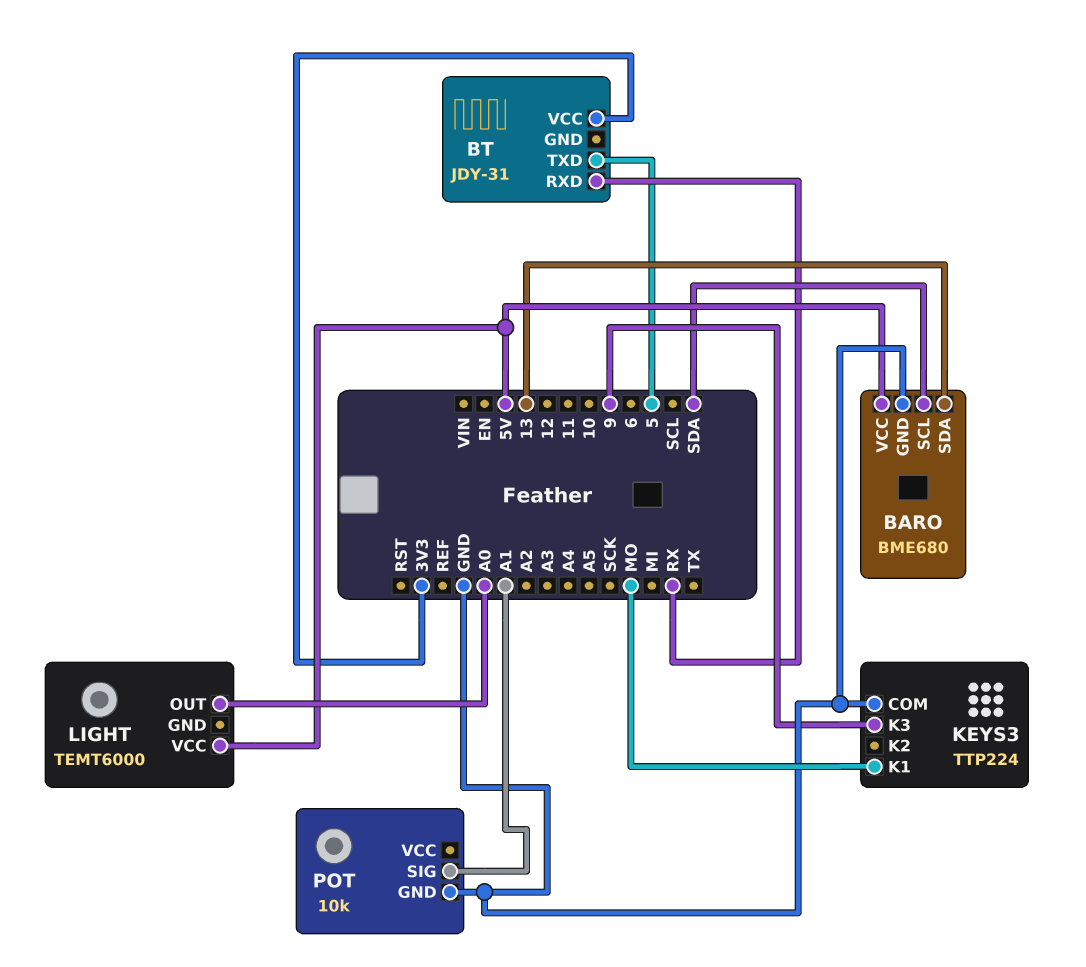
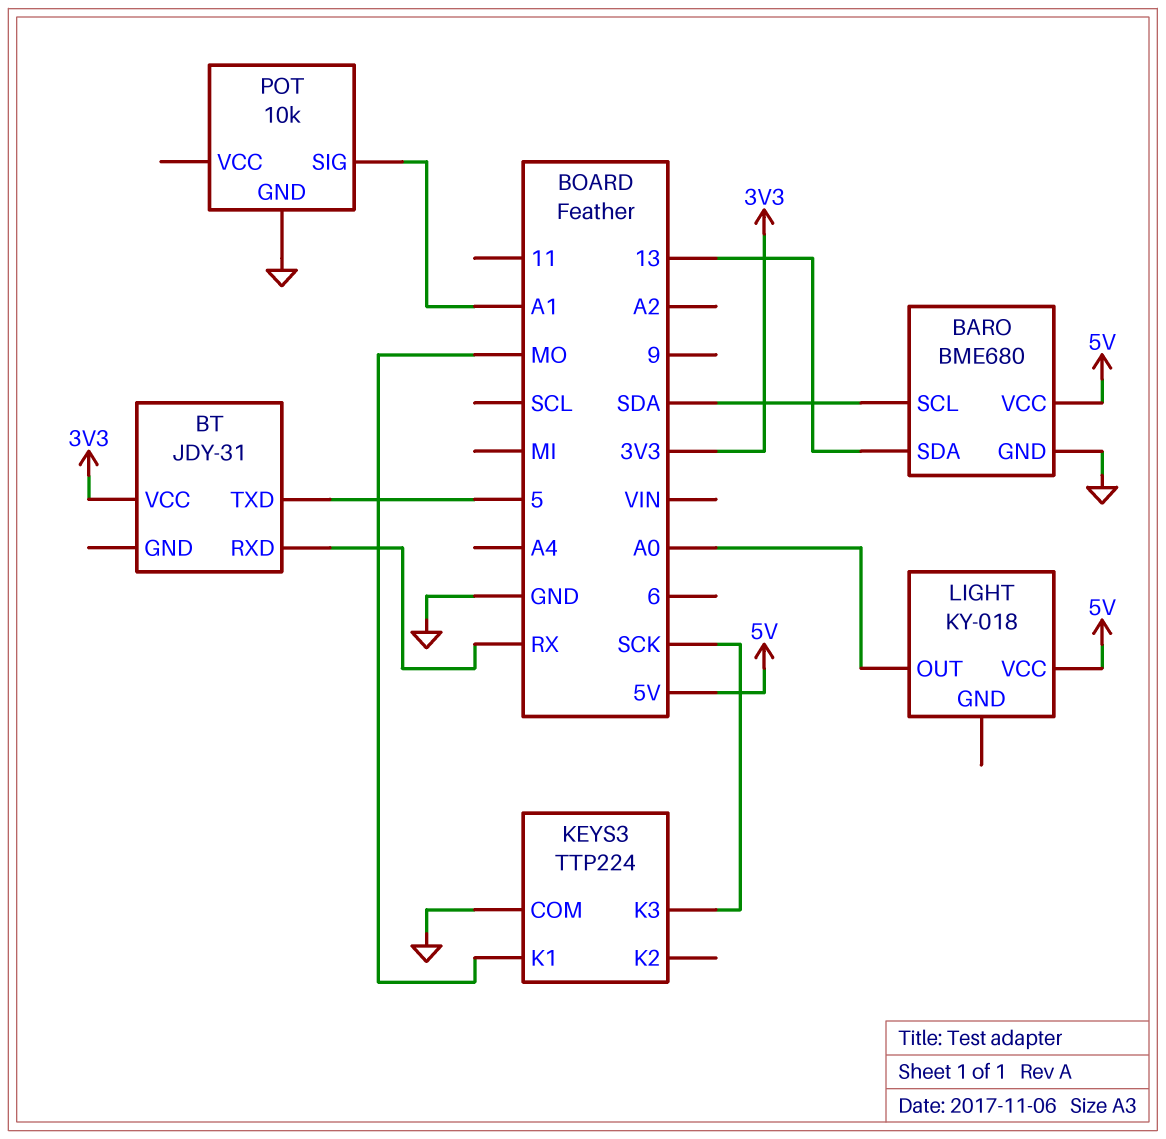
KEYS3 pin K3: 9 -> SCK
LIGHT: TEMT6000 -> KY-018

